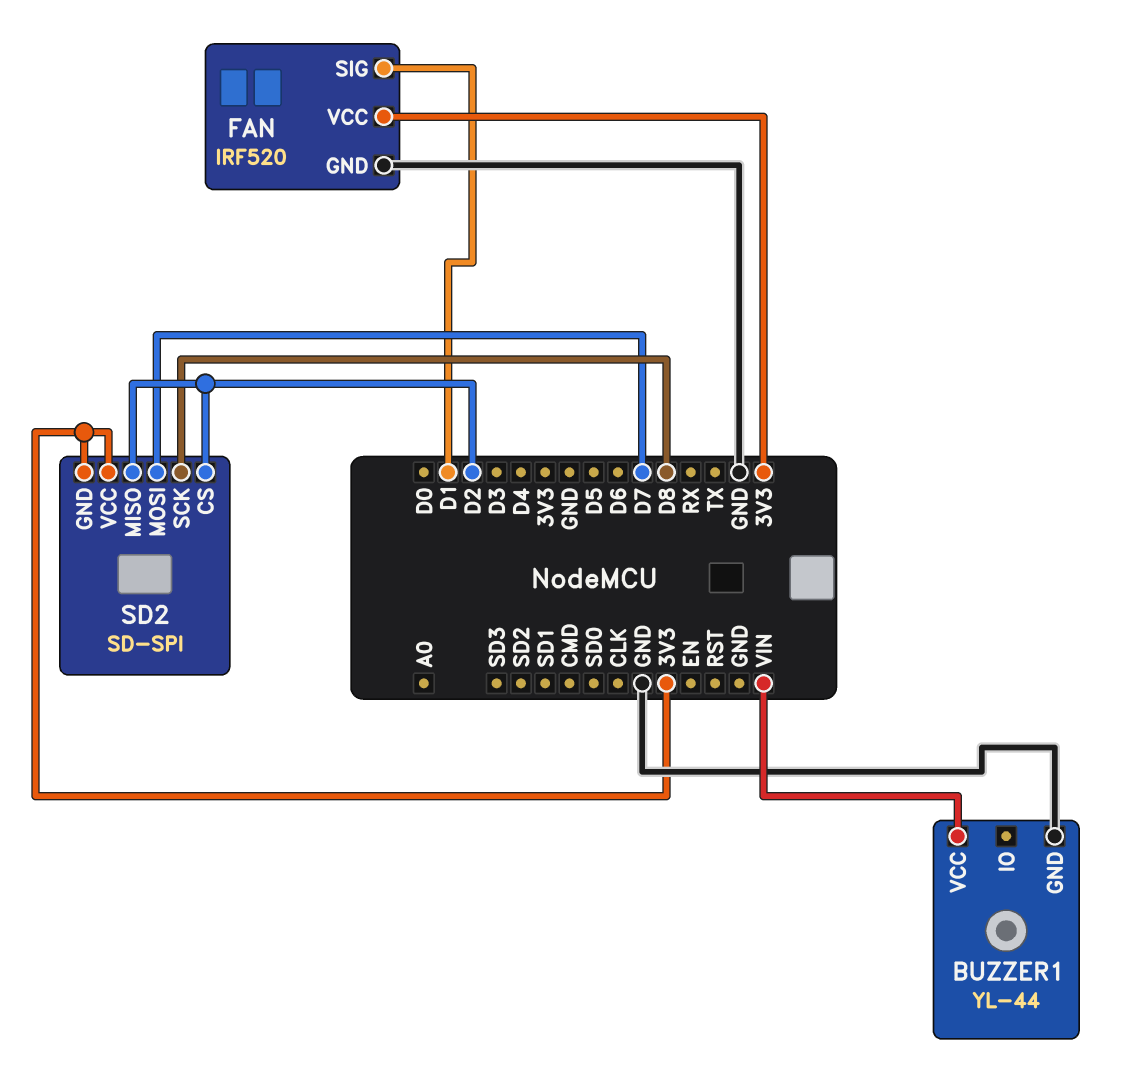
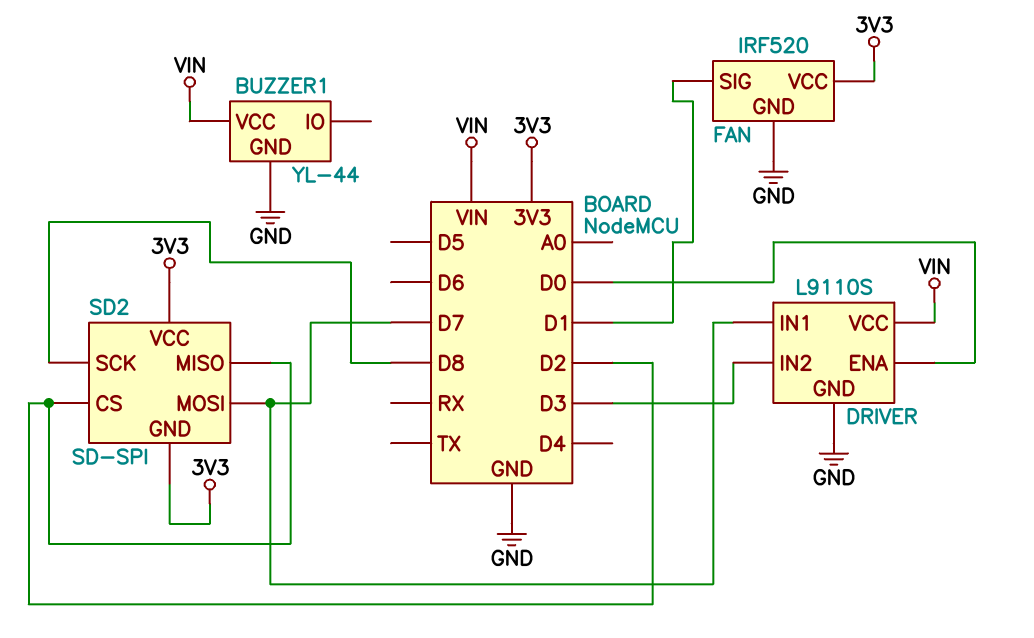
DRIVER: none -> L9110S
DRIVER pin ENA: none -> D0
DRIVER pin GND: none -> GND
DRIVER pin IN1: none -> D7
DRIVER pin IN2: none -> D3
DRIVER pin VCC: none -> VIN

